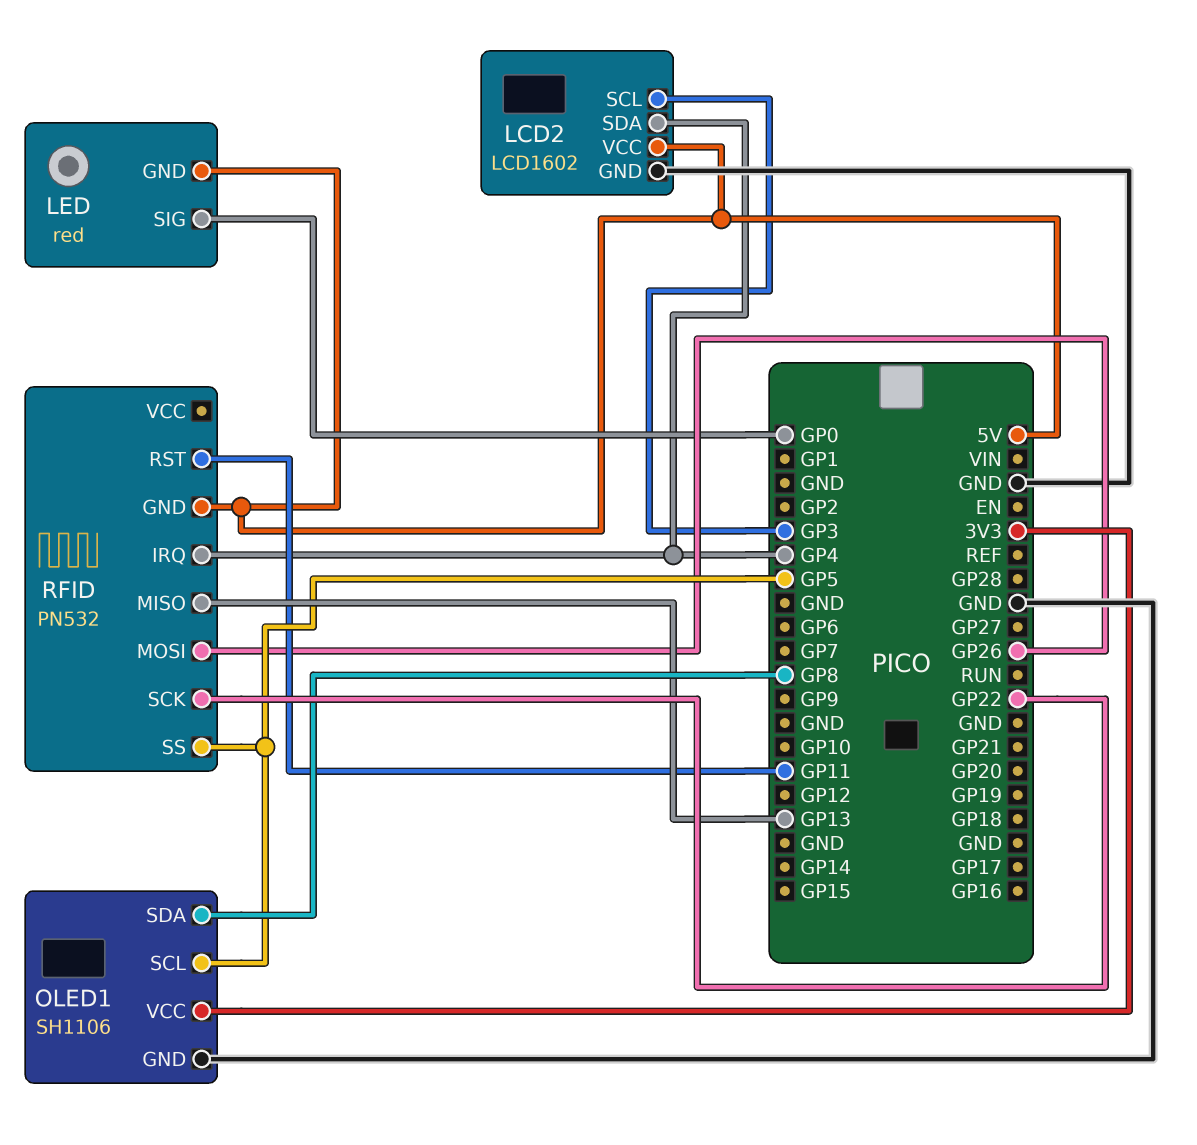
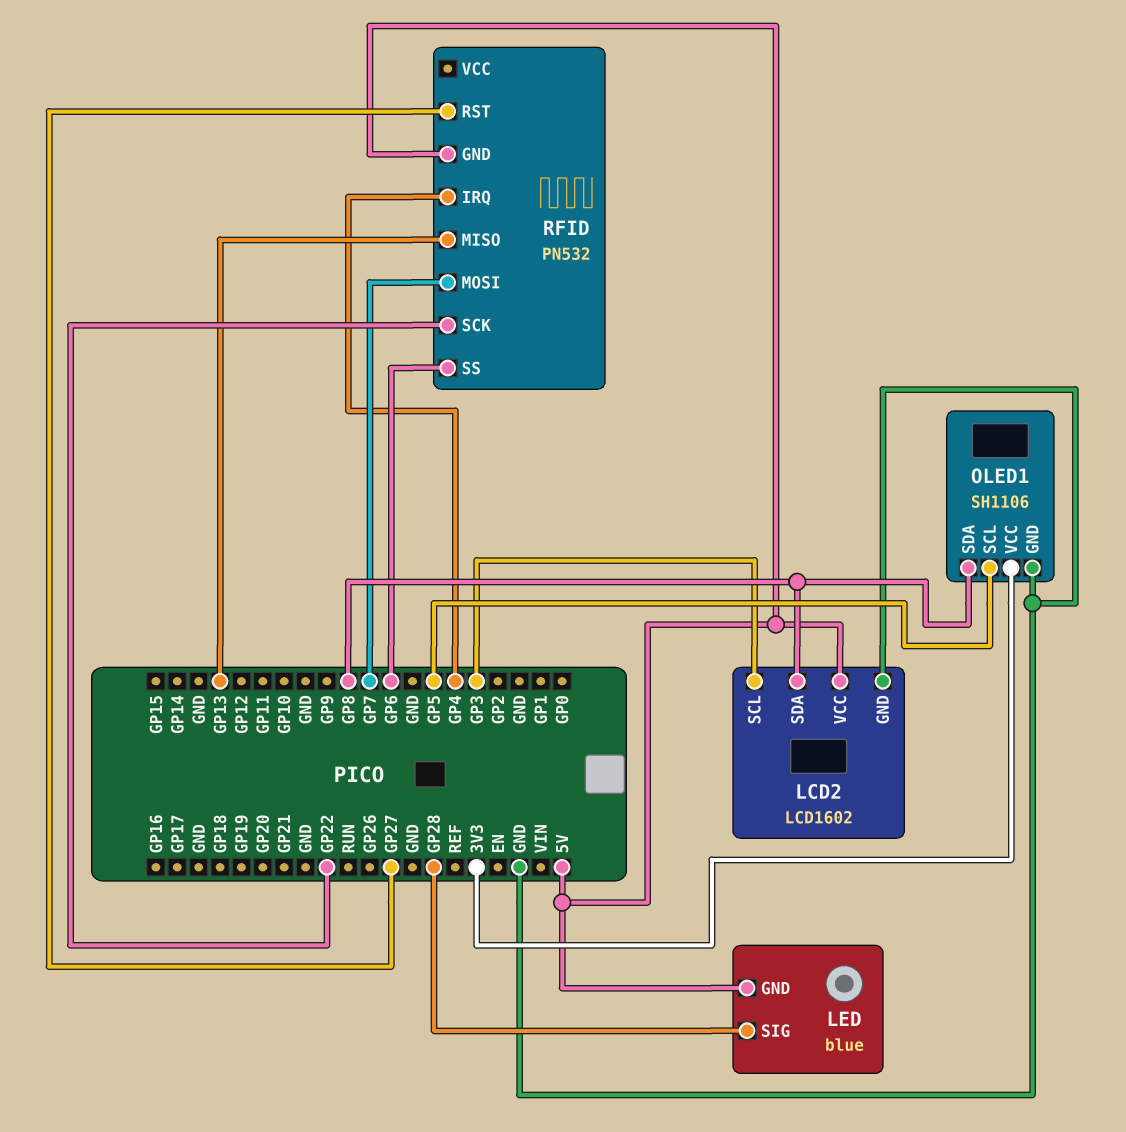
LCD2 pin SDA: GP4 -> GP8
LED: red -> blue
LED pin SIG: GP0 -> GP28
RFID pin MOSI: GP26 -> GP7
RFID pin RST: GP11 -> GP27
RFID pin SS: GP5 -> GP6

